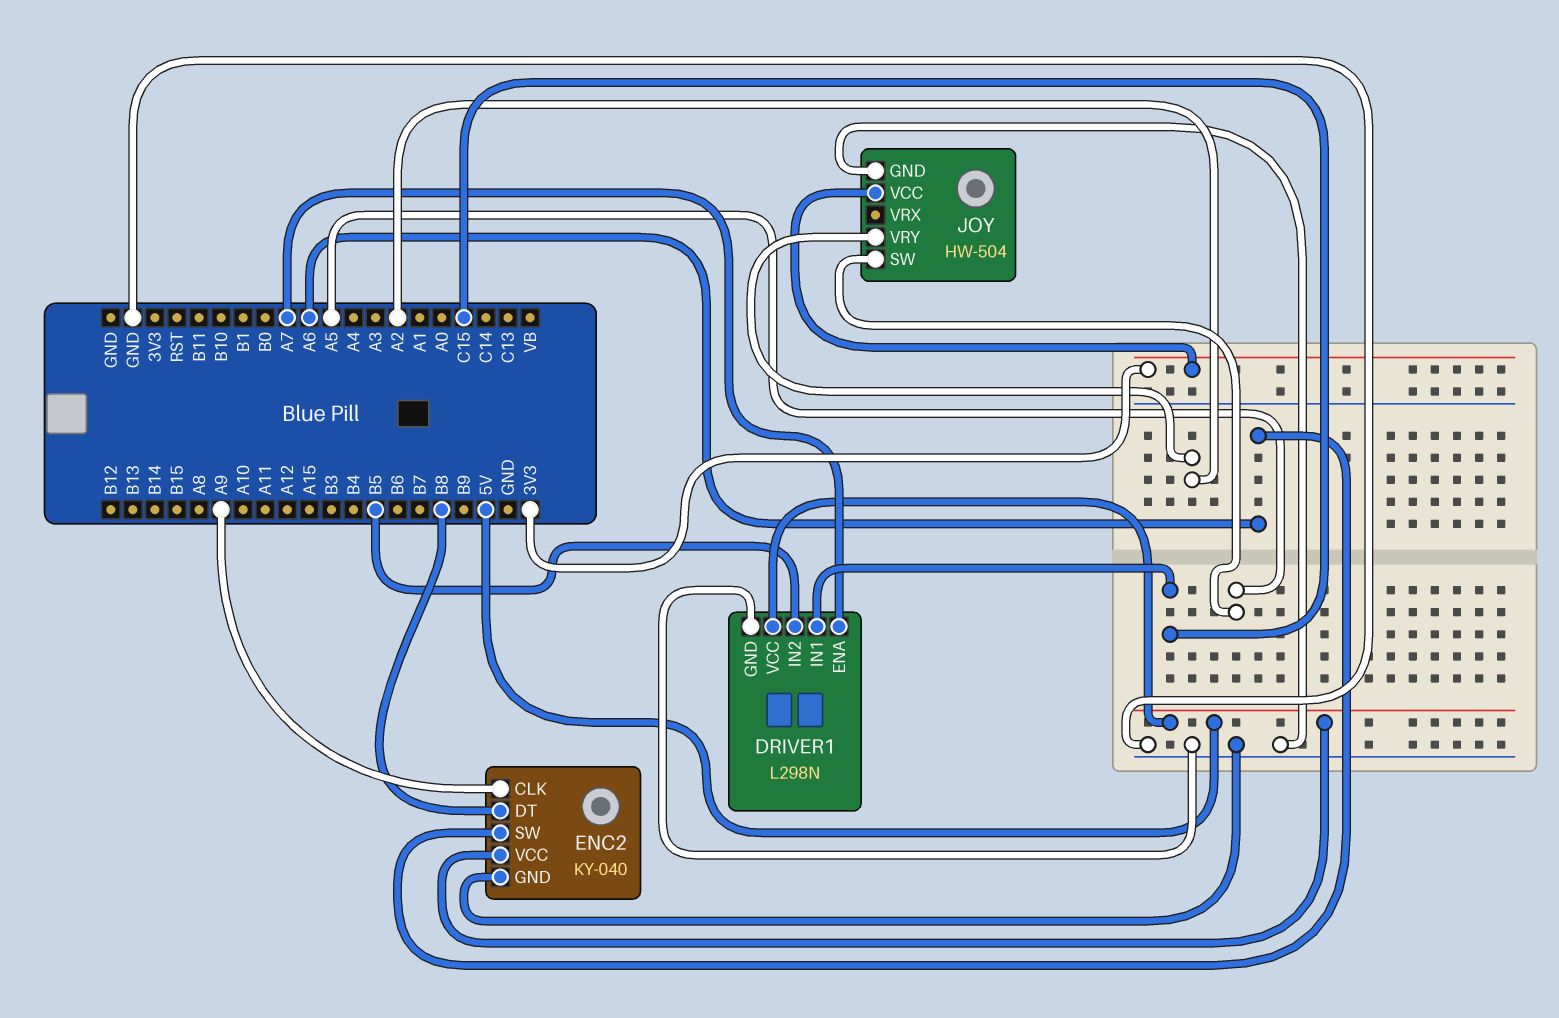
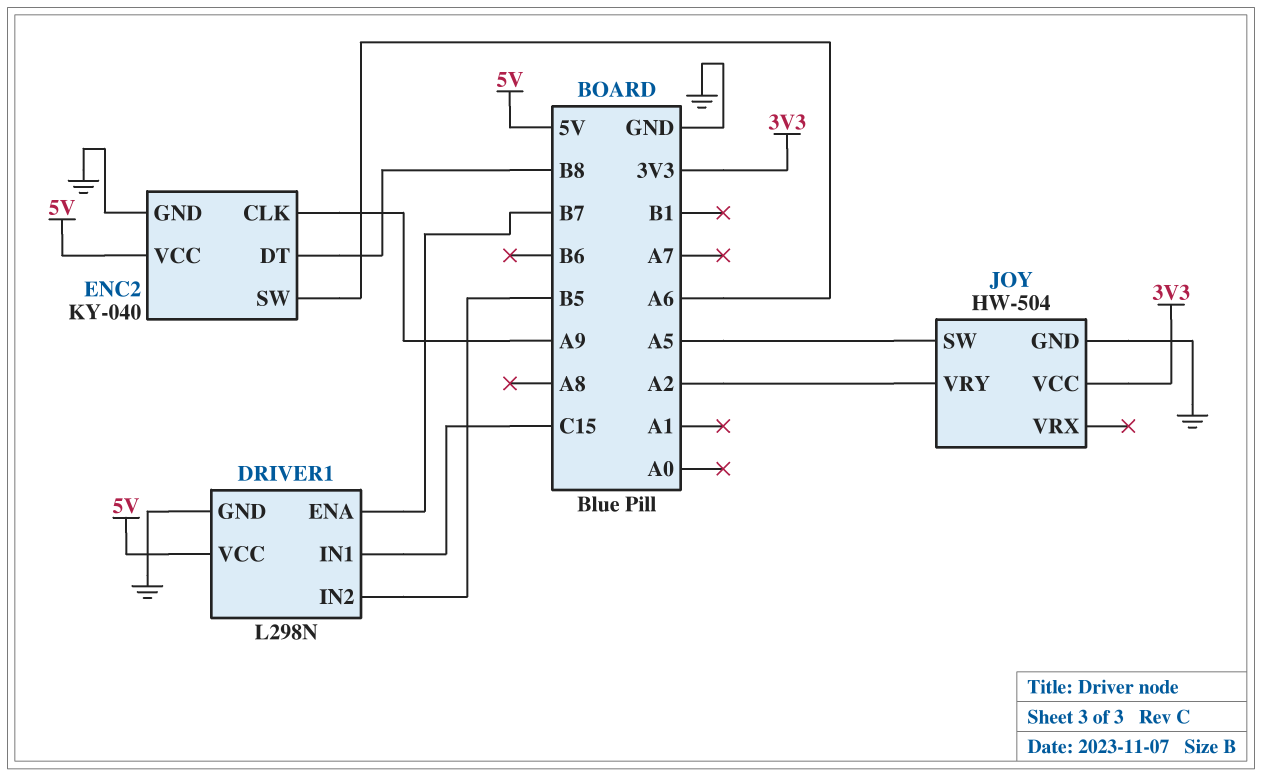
DRIVER1 pin ENA: A7 -> B7

